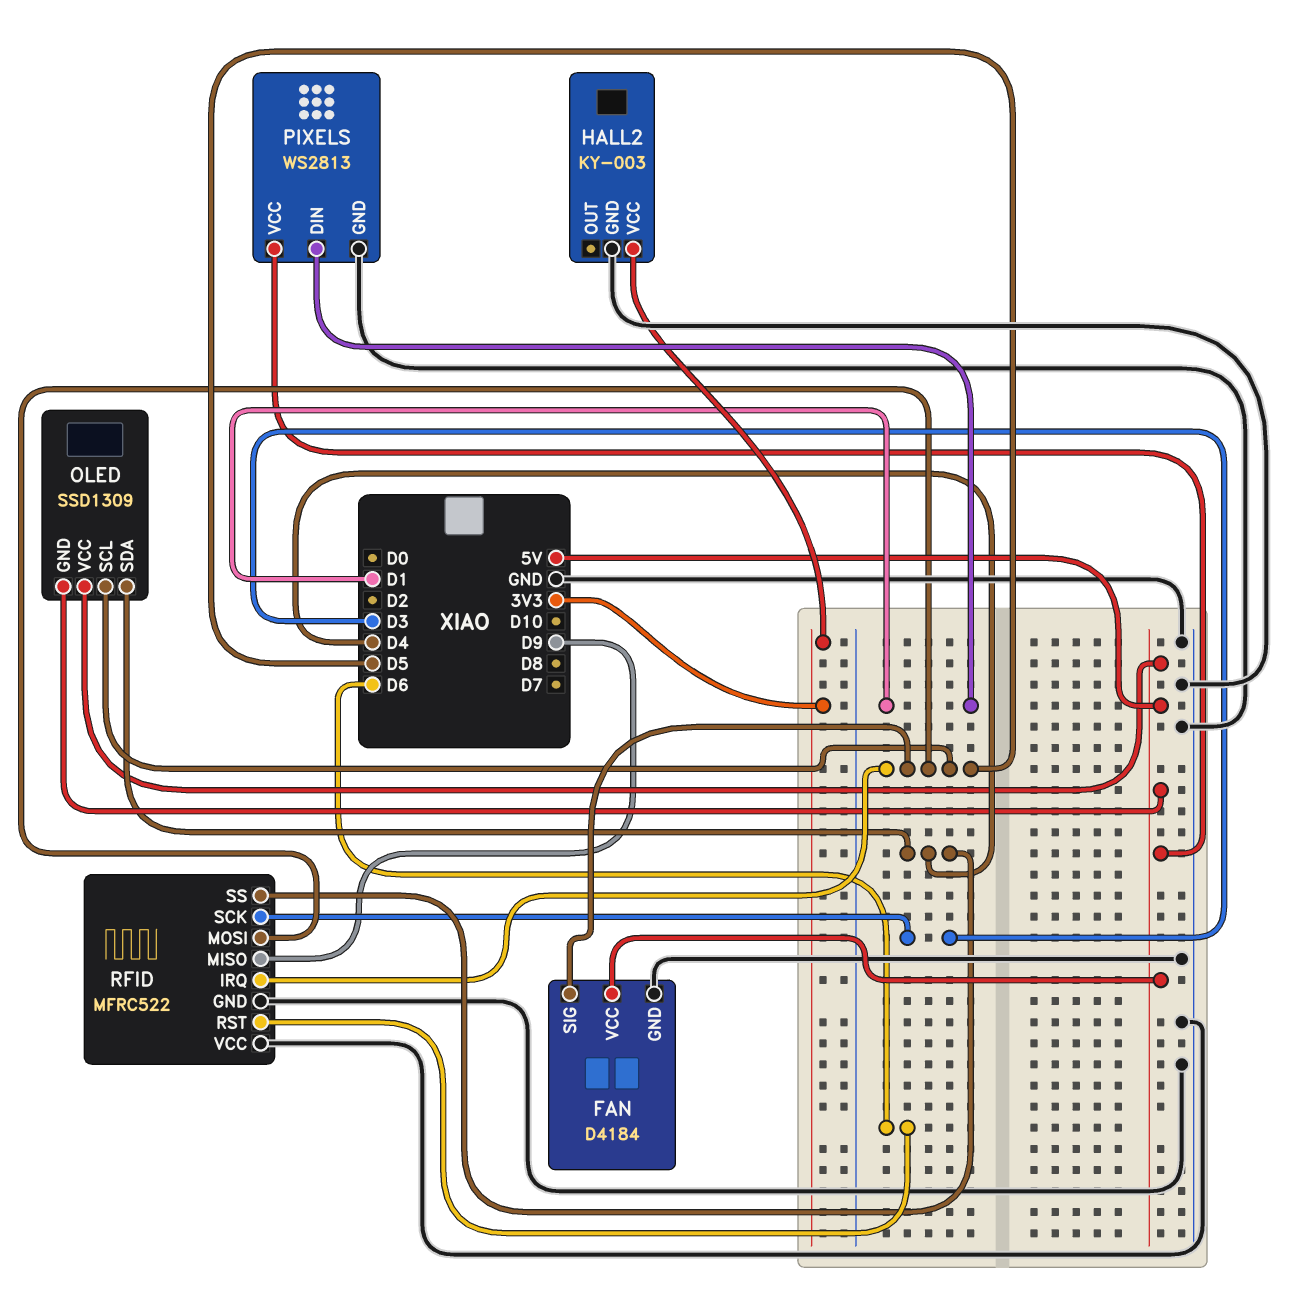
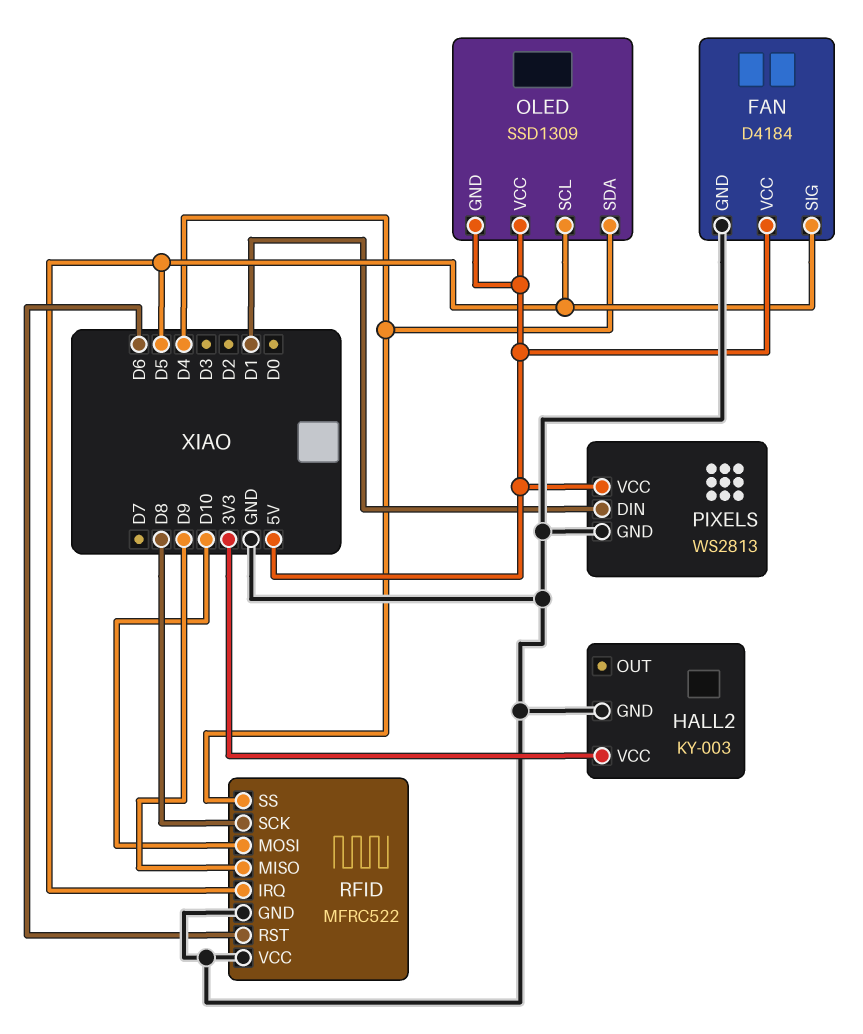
RFID pin MOSI: D5 -> D10
RFID pin SCK: D3 -> D8

